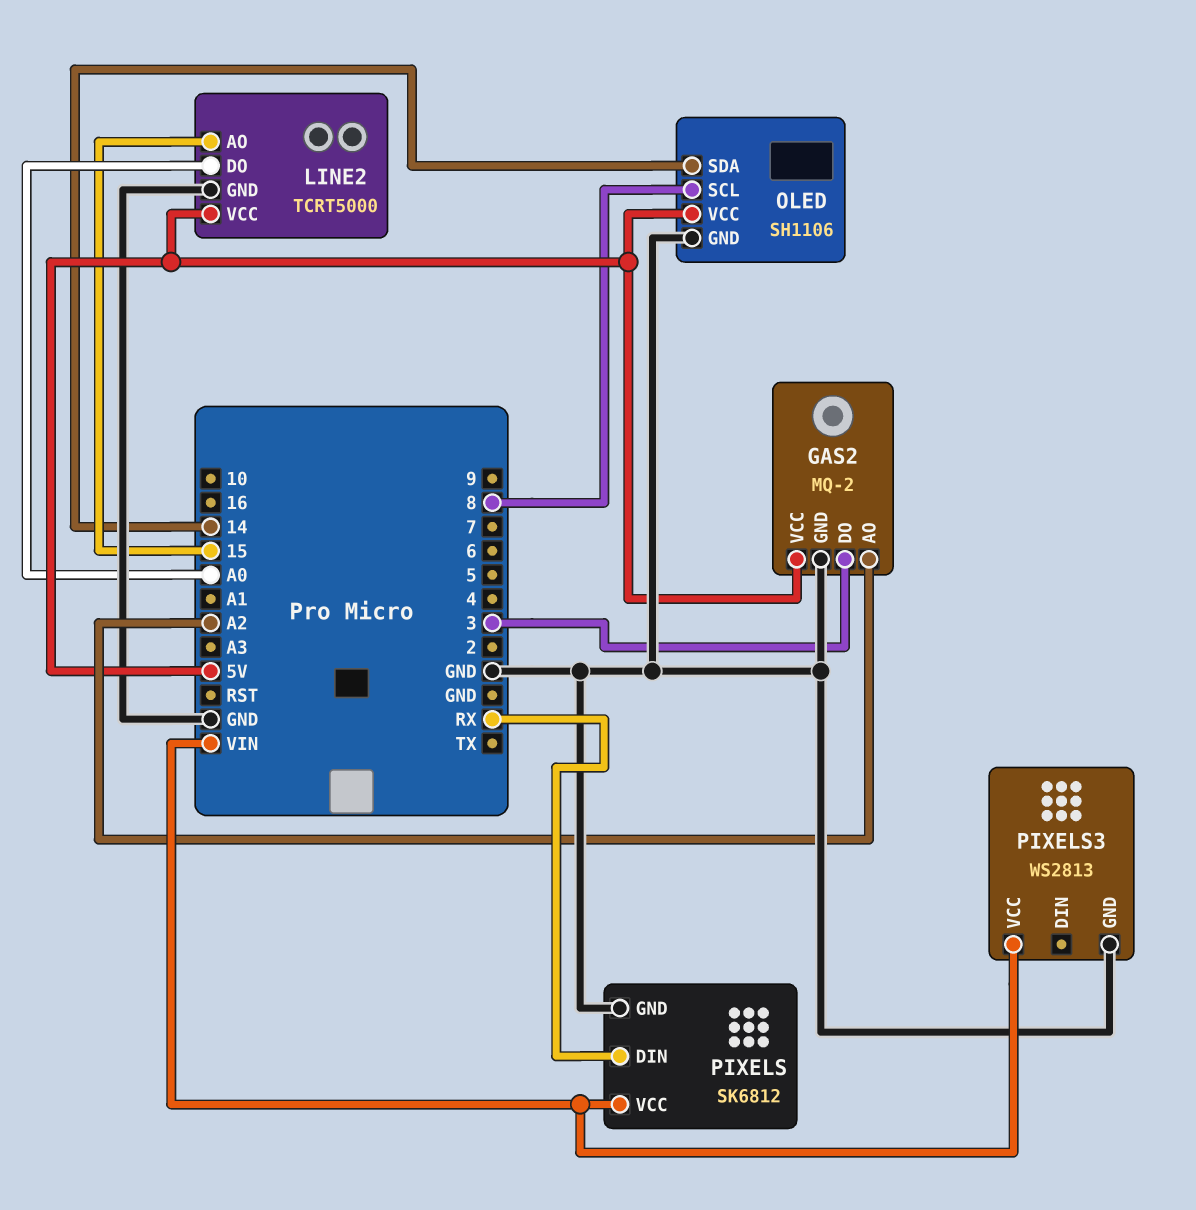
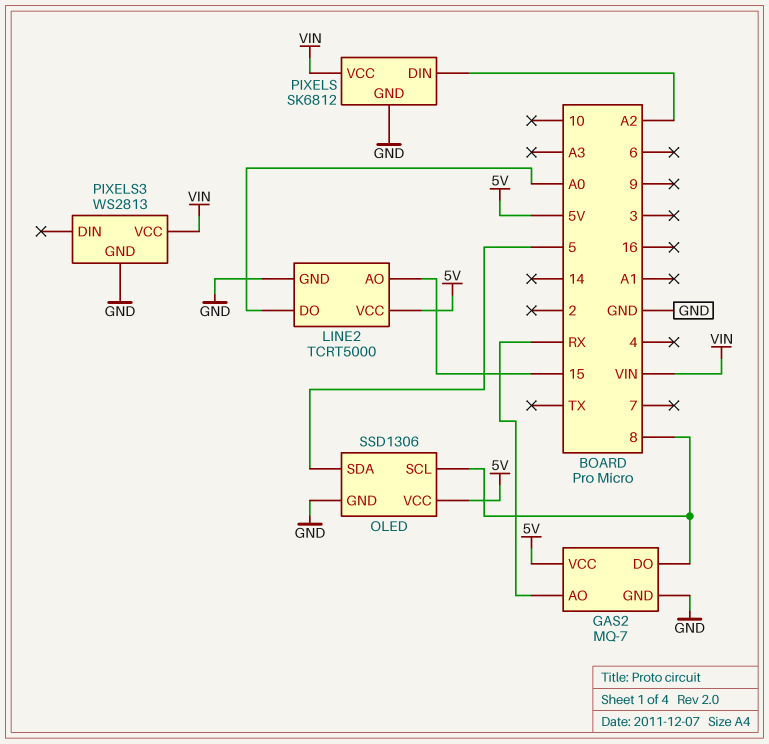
GAS2: MQ-2 -> MQ-7
GAS2 pin AO: A2 -> RX
GAS2 pin DO: 3 -> 8
OLED: SH1106 -> SSD1306
OLED pin SDA: 14 -> 5
PIXELS pin DIN: RX -> A2

